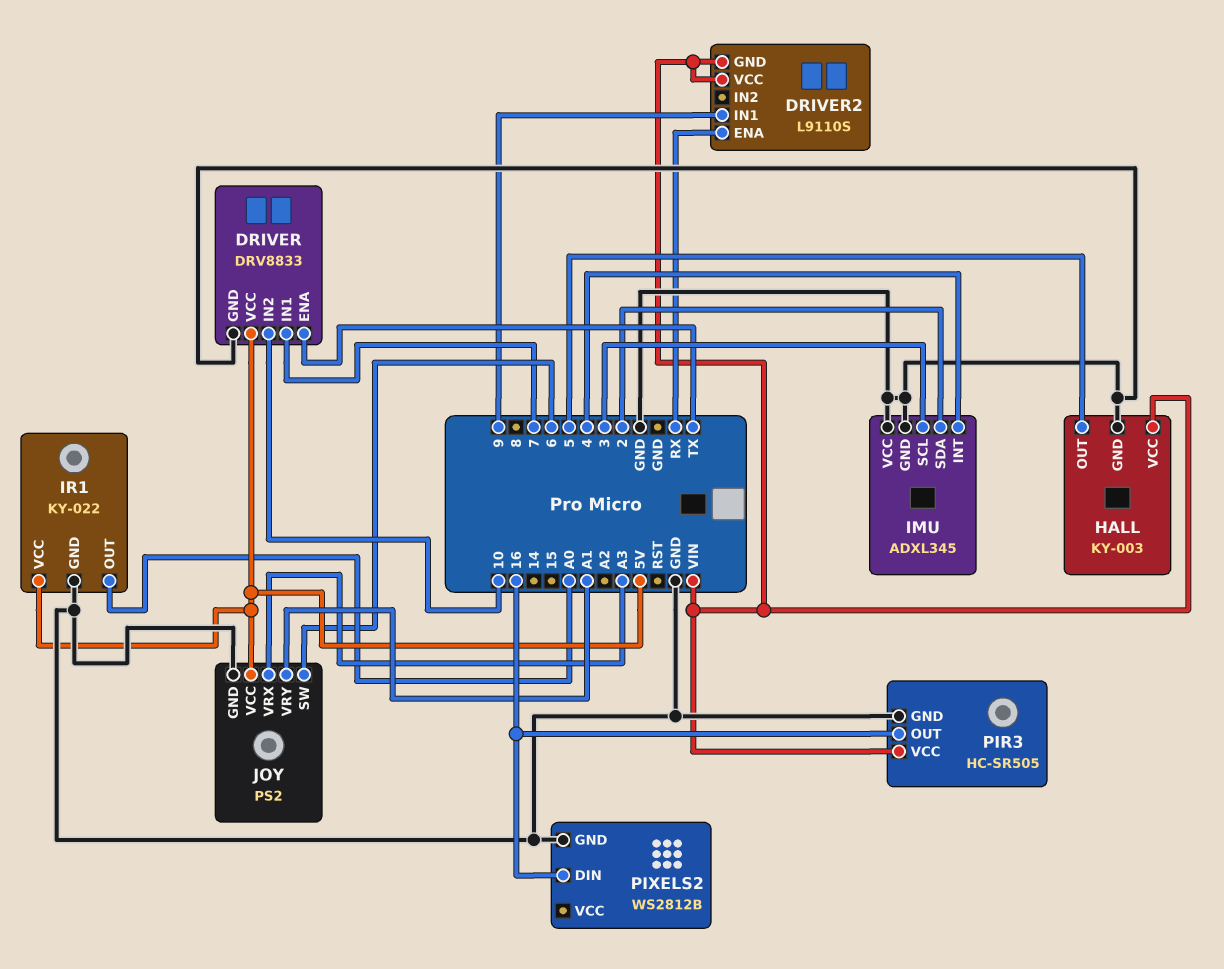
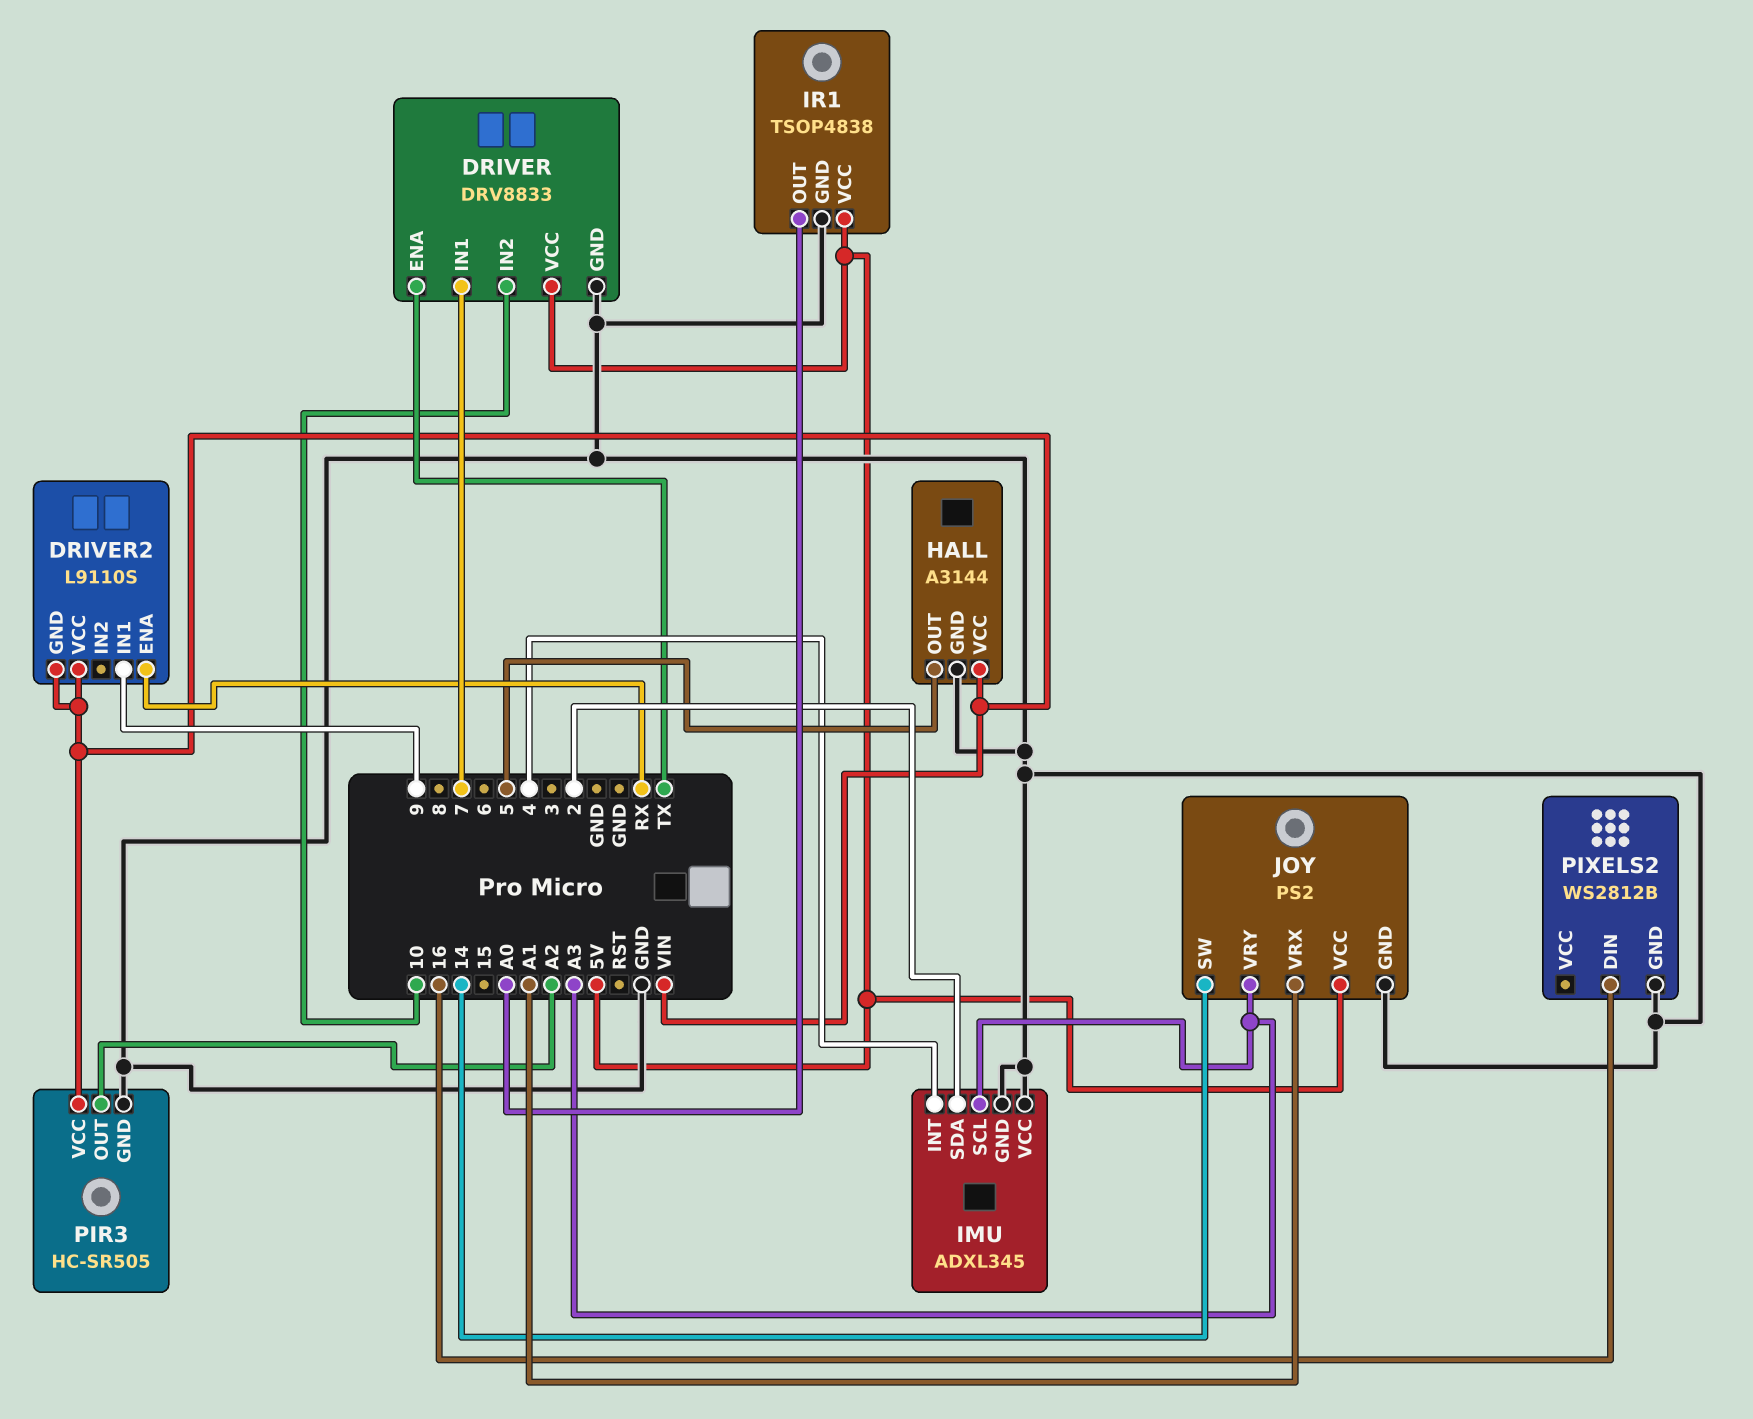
HALL: KY-003 -> A3144
IMU pin SCL: 3 -> A3
IR1: KY-022 -> TSOP4838
JOY pin SW: 6 -> 14
JOY pin VRX: A3 -> A1
JOY pin VRY: A1 -> A3
PIR3 pin OUT: 16 -> A2

